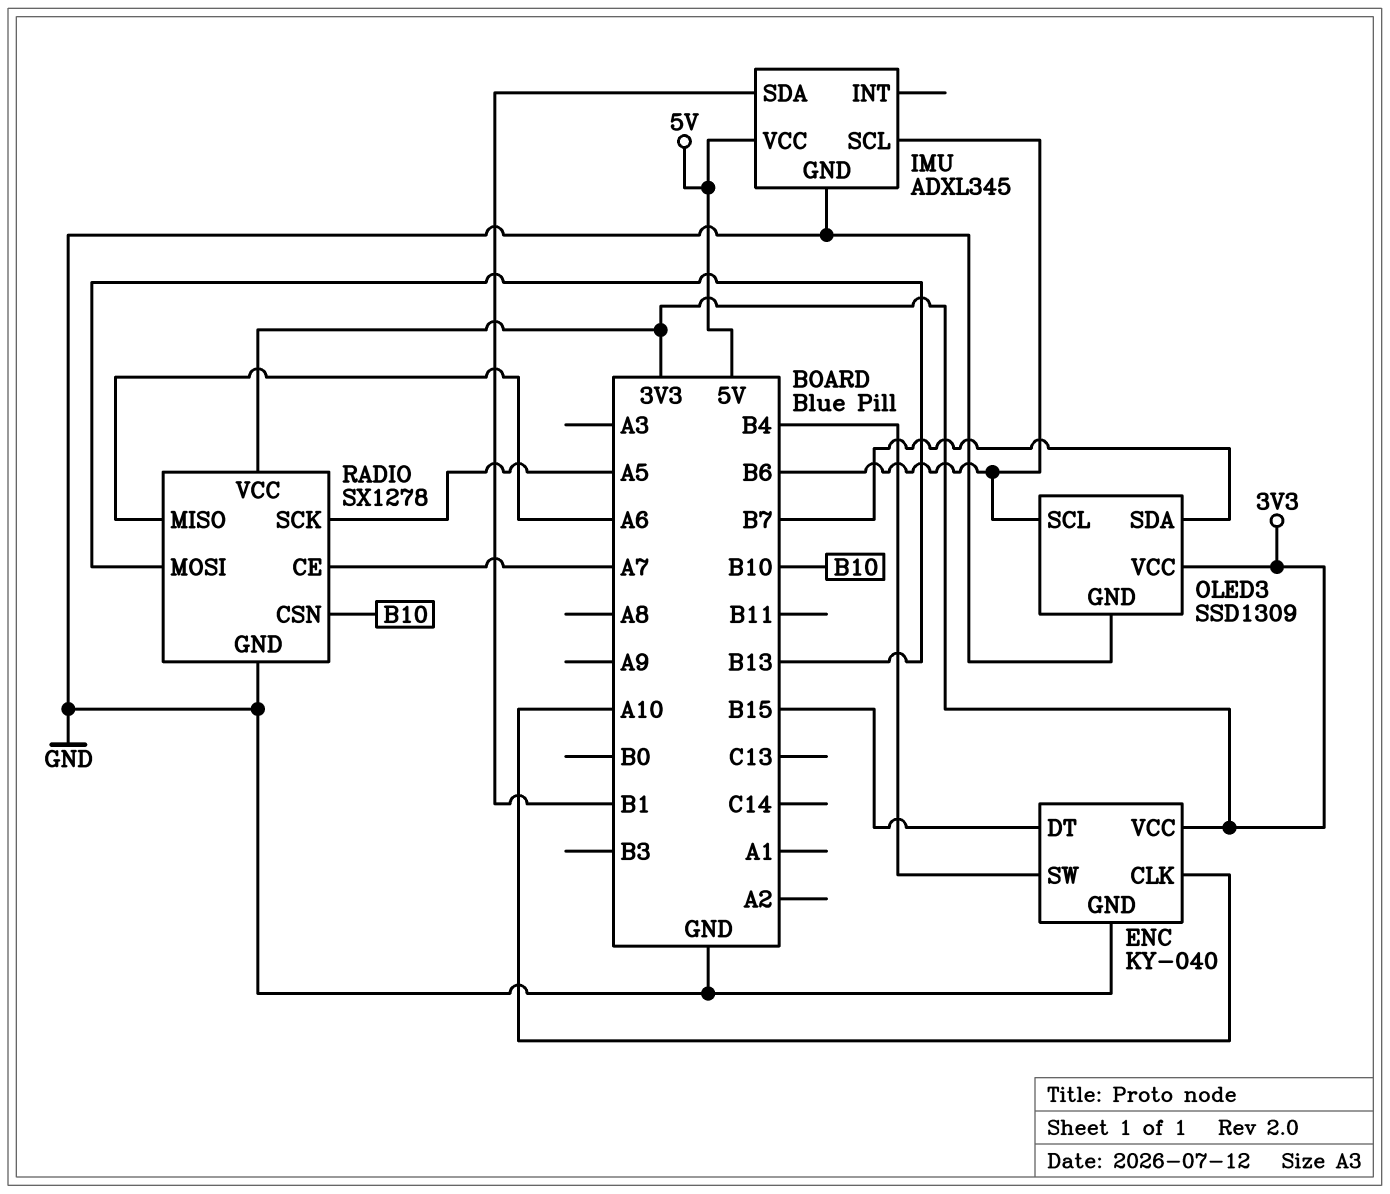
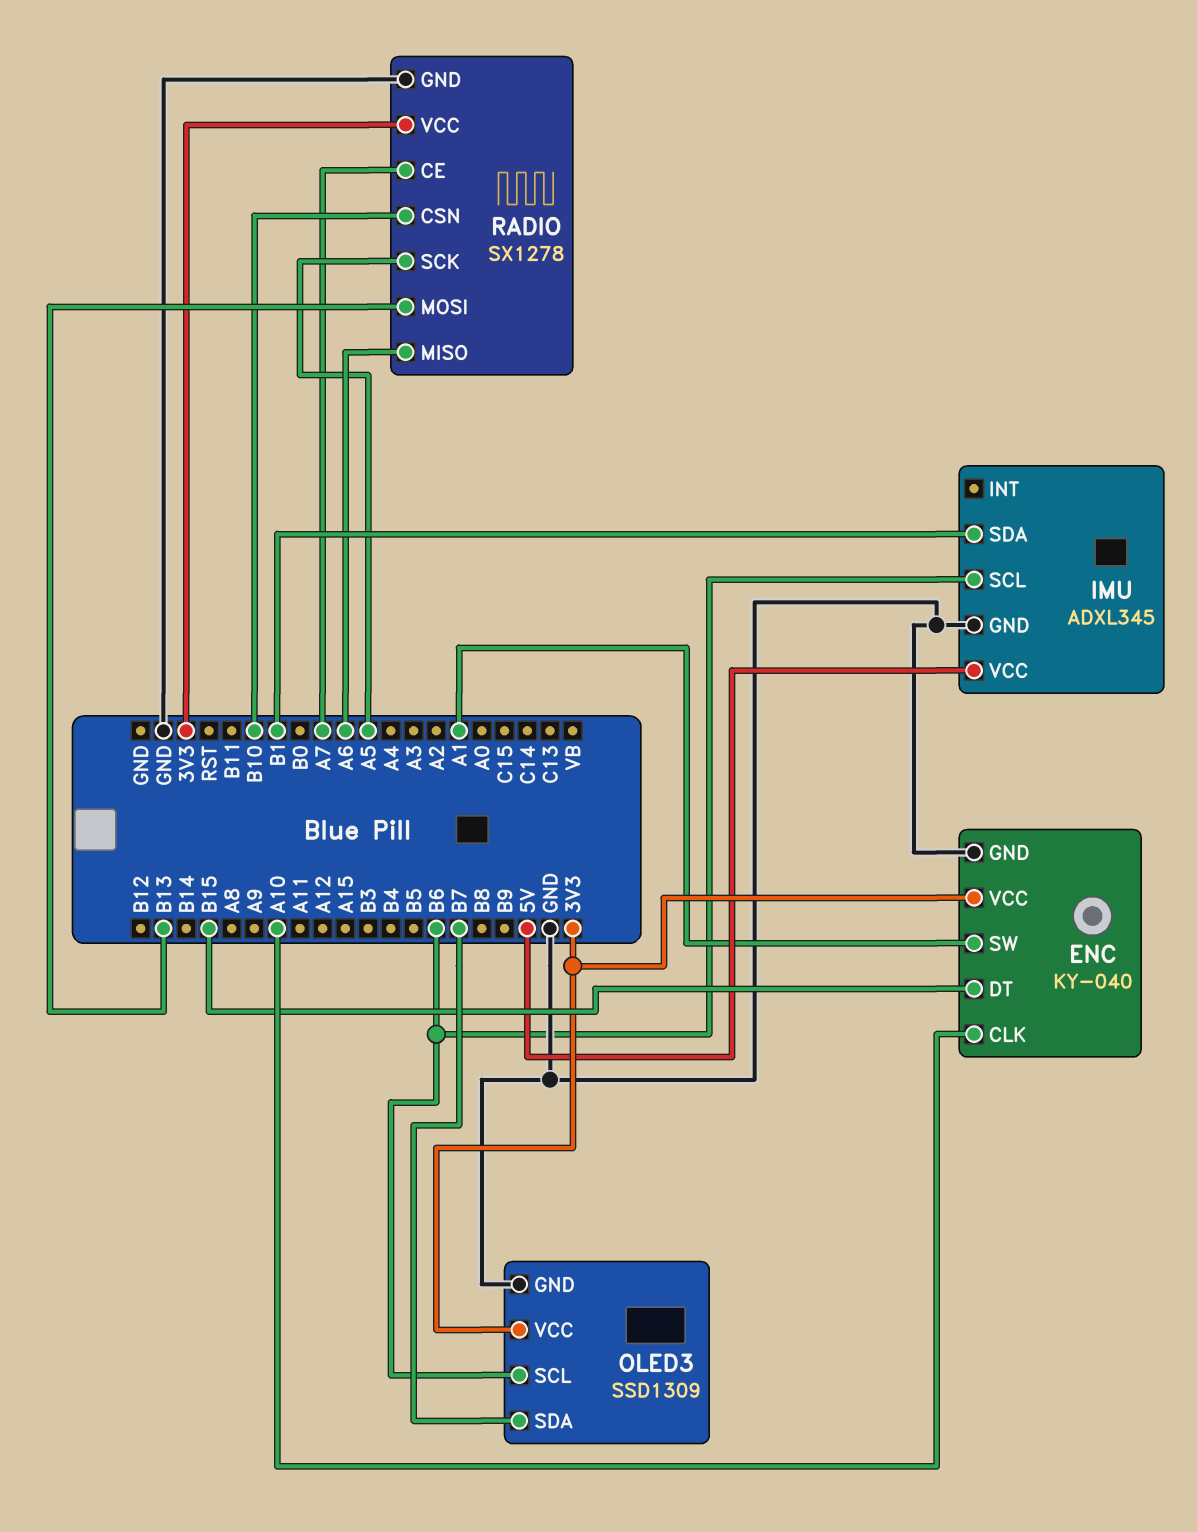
ENC pin SW: B4 -> A1

